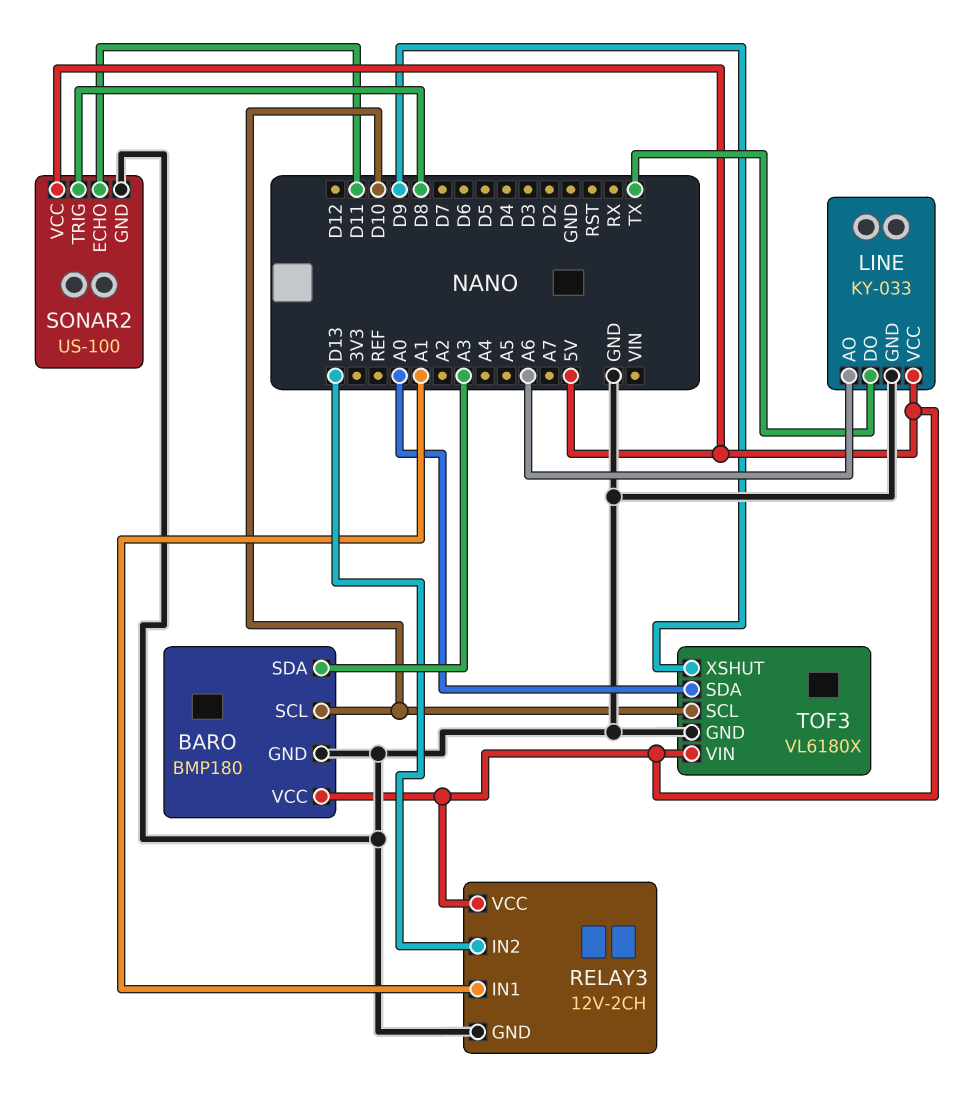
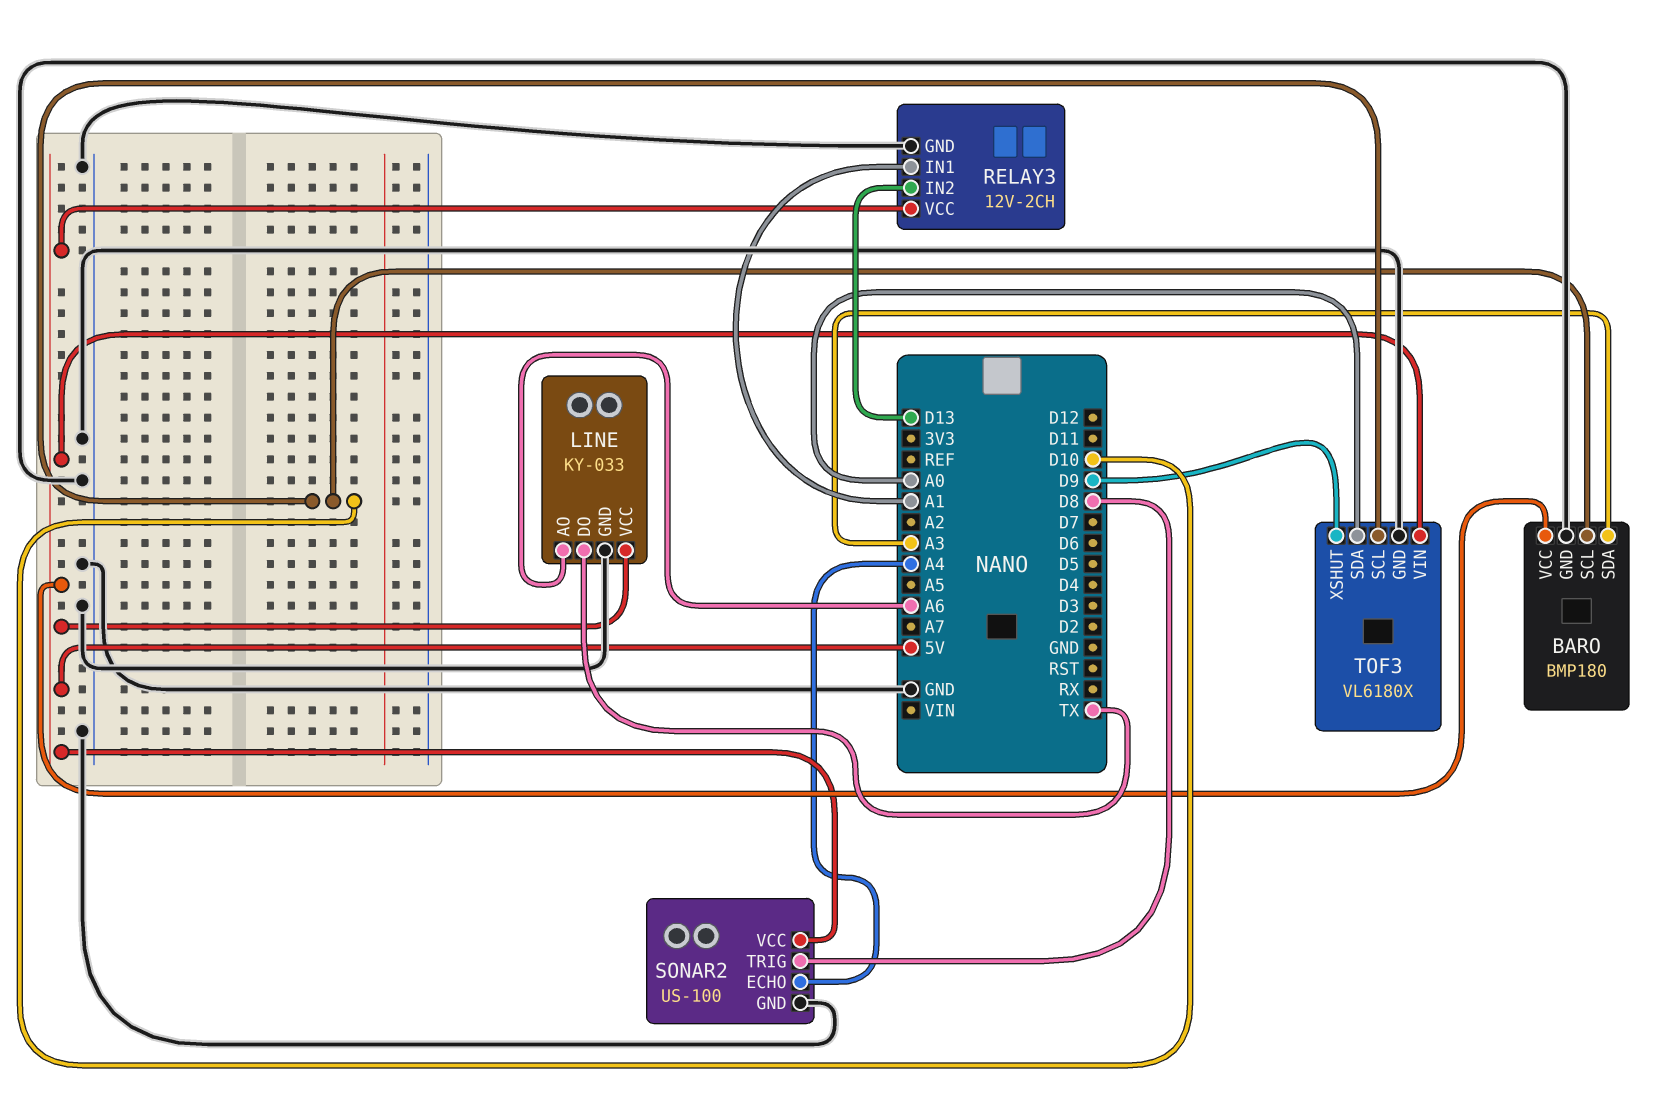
SONAR2 pin ECHO: D11 -> A4

